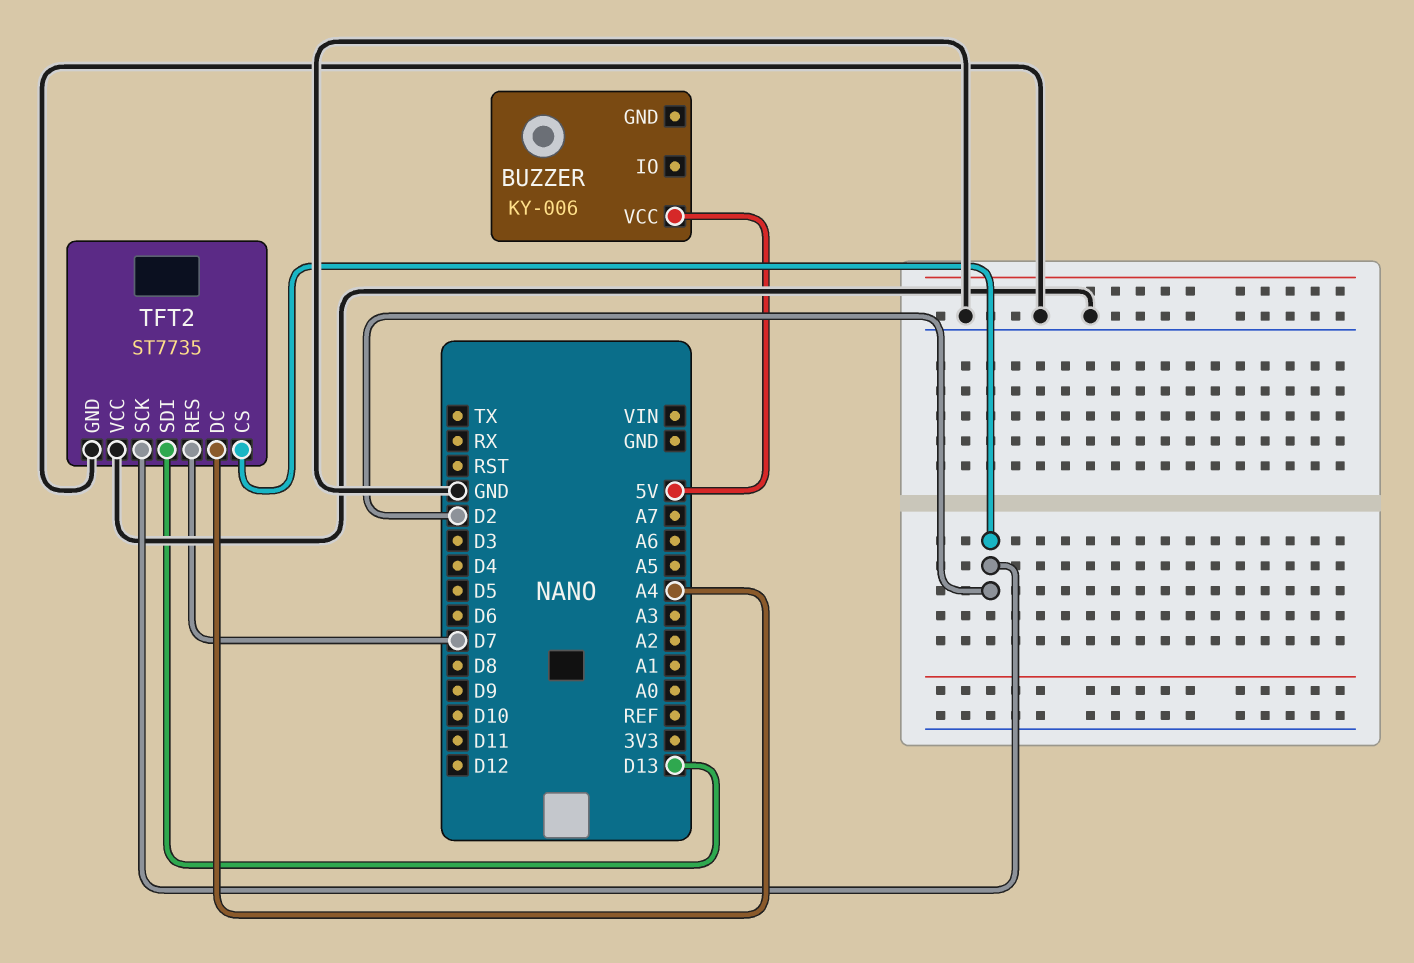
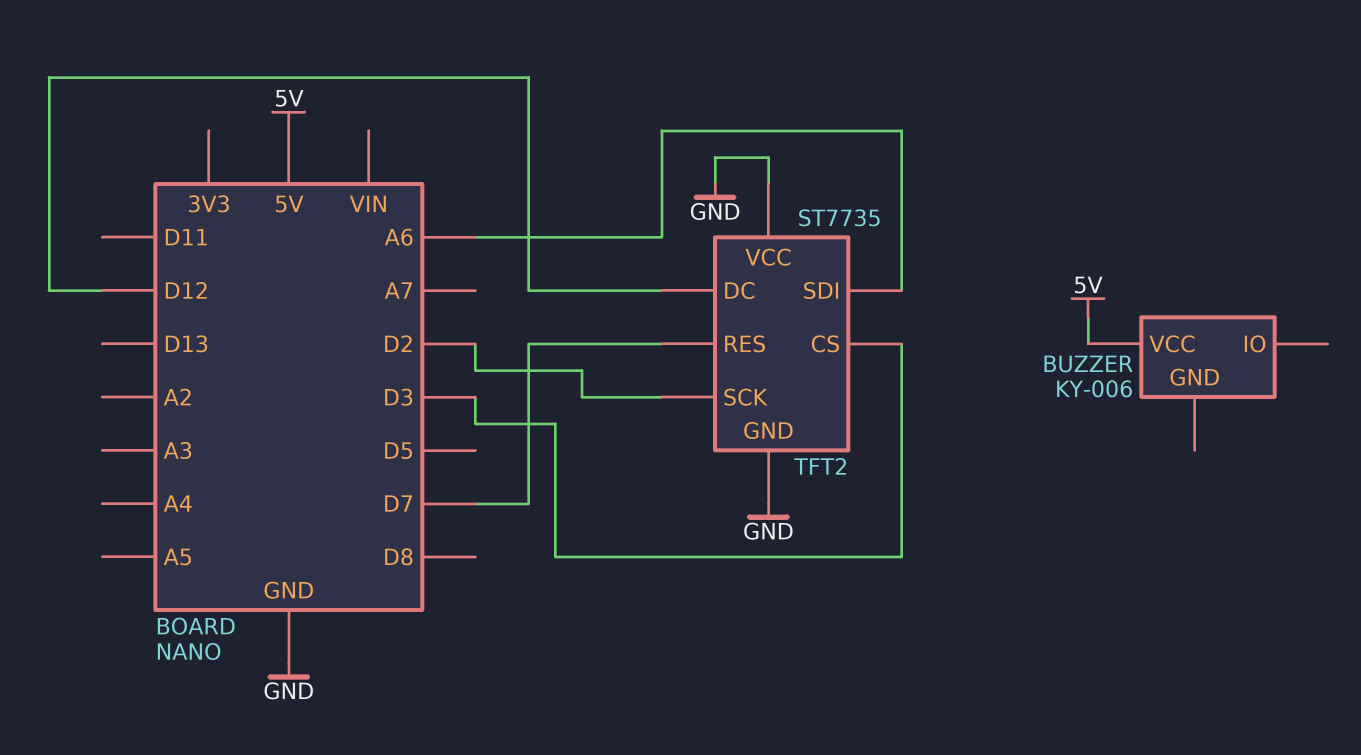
TFT2 pin CS: D2 -> D3
TFT2 pin DC: A4 -> D12
TFT2 pin SDI: D13 -> A6

